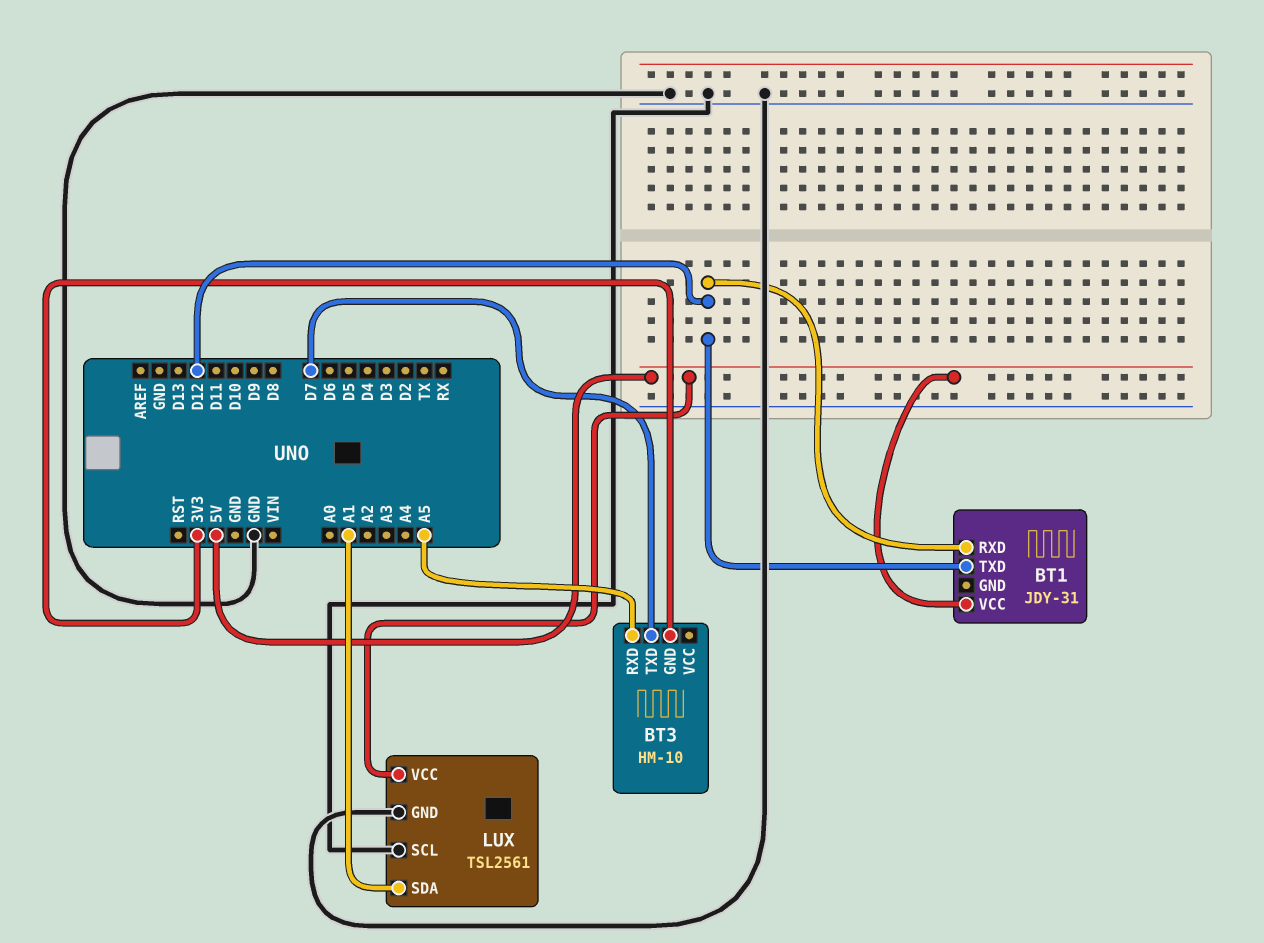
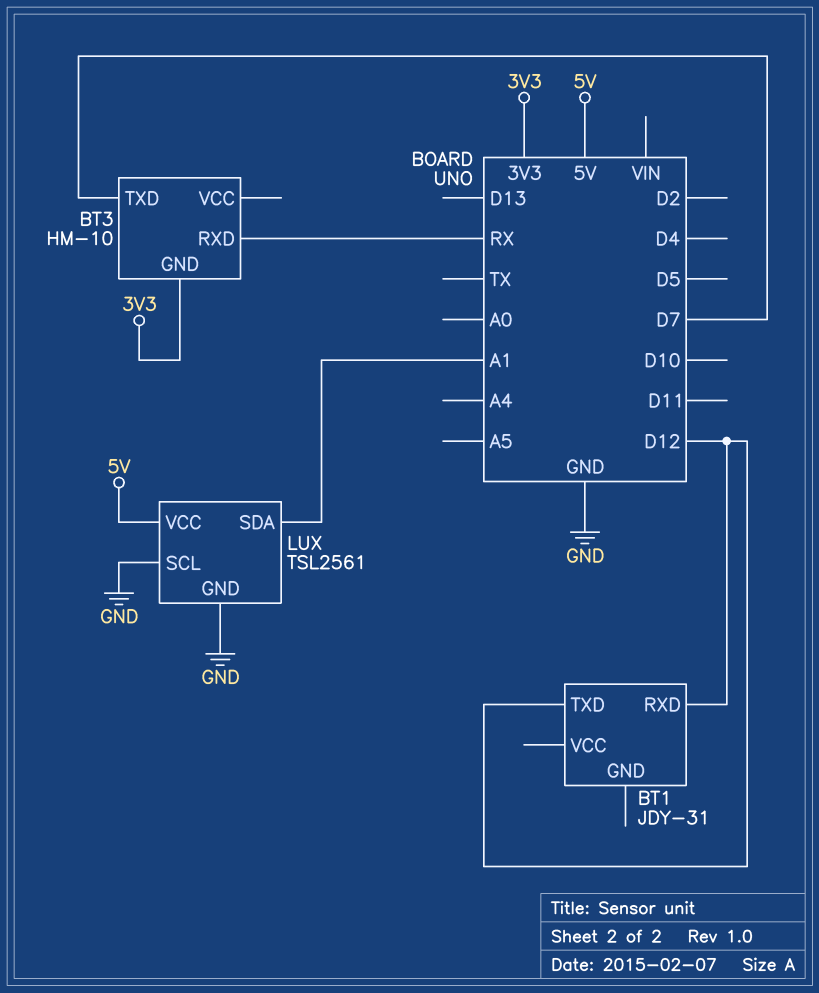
BT1 pin VCC: 5V -> none
BT3 pin RXD: A5 -> RX

